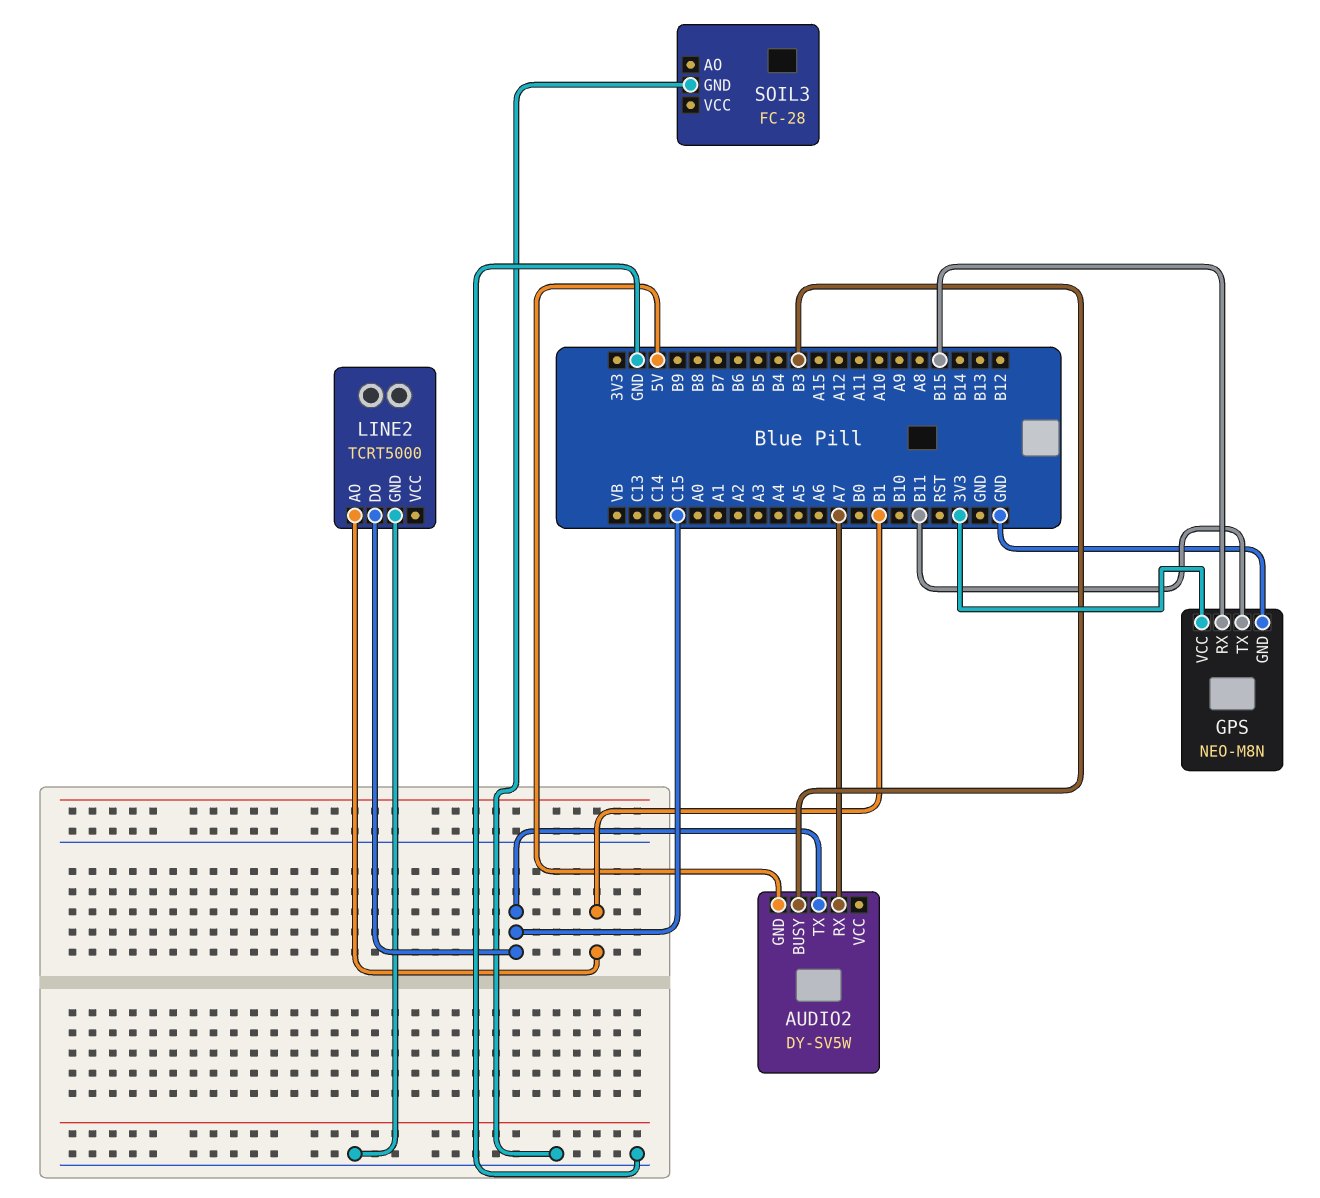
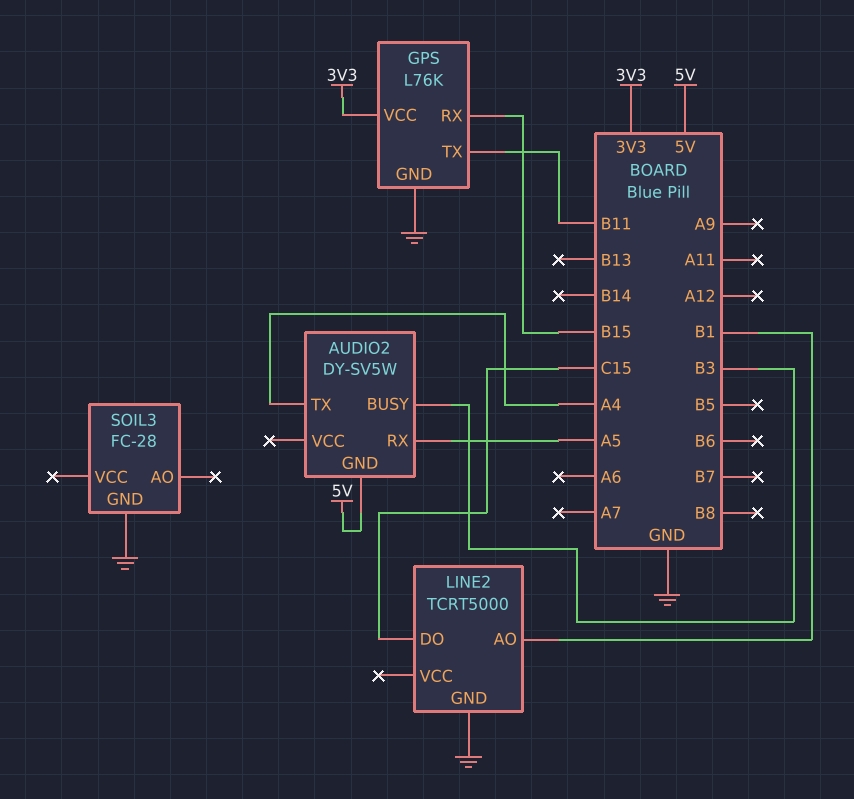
AUDIO2 pin RX: A7 -> A5
AUDIO2 pin TX: C15 -> A4
GPS: NEO-M8N -> L76K

